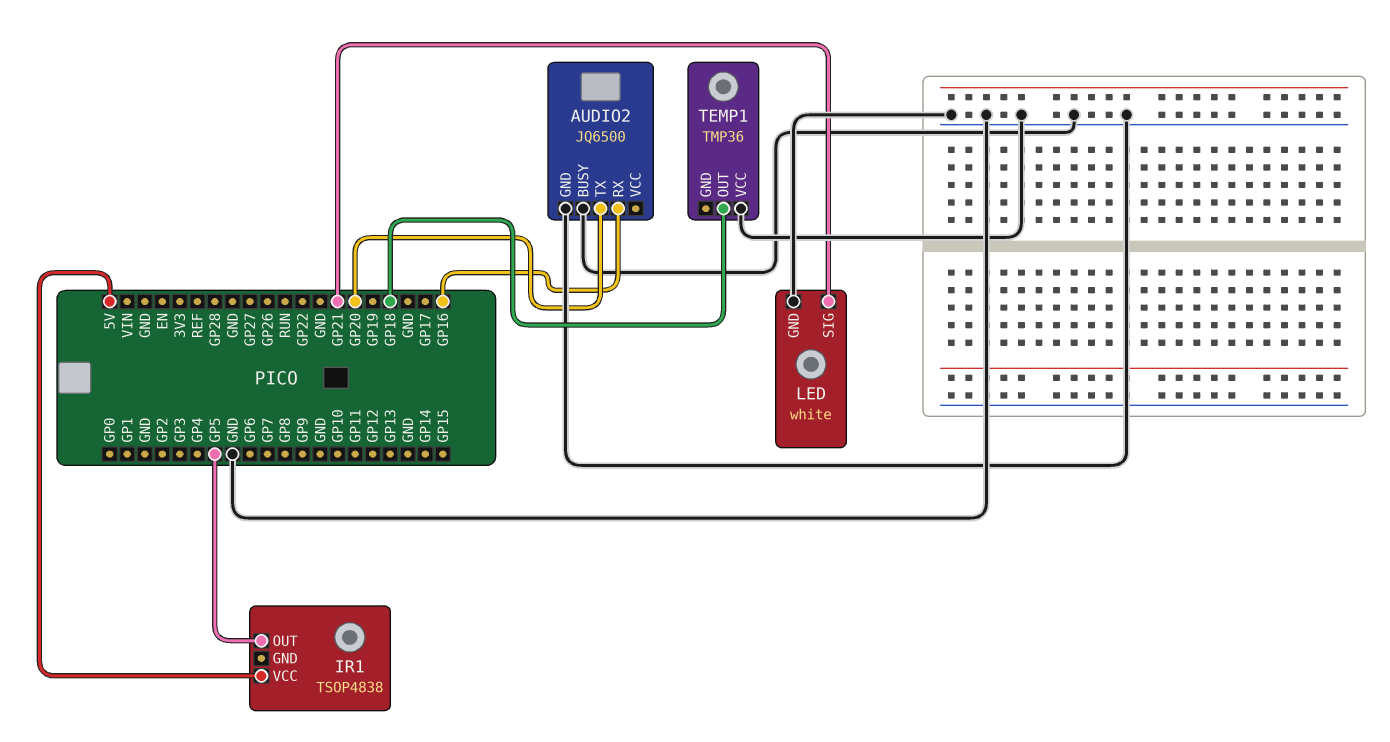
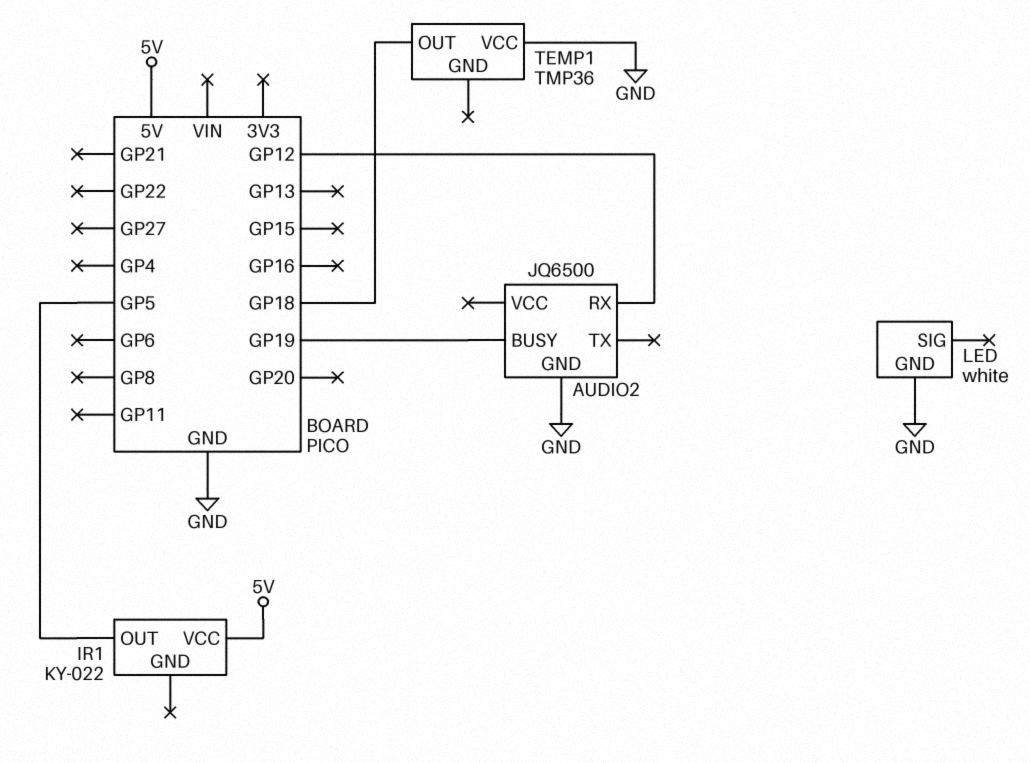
AUDIO2 pin BUSY: GND -> GP19
AUDIO2 pin RX: GP16 -> GP12
AUDIO2 pin TX: GP20 -> none
IR1: TSOP4838 -> KY-022
LED pin SIG: GP21 -> none

